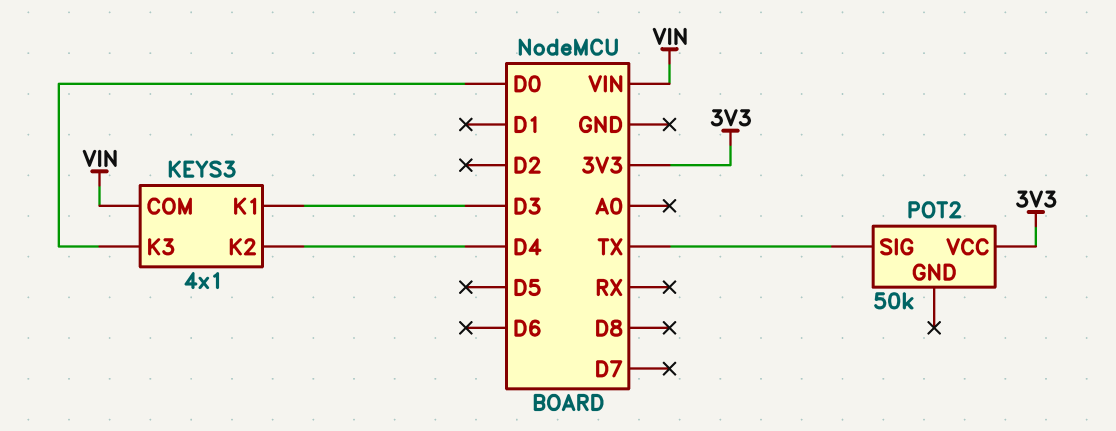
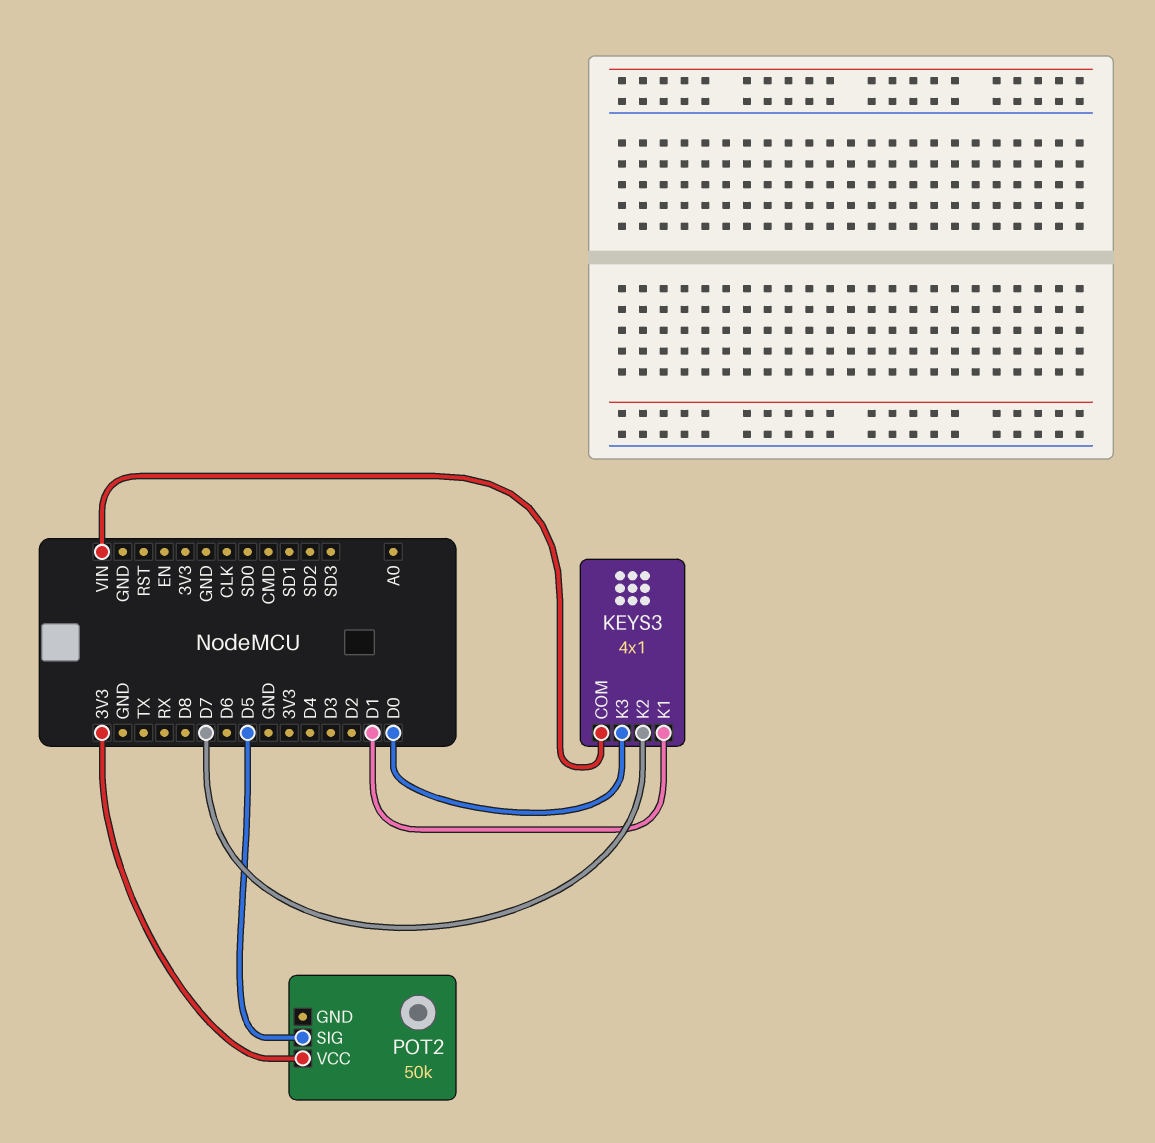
KEYS3 pin K1: D3 -> D1
KEYS3 pin K2: D4 -> D7
POT2 pin SIG: TX -> D5

